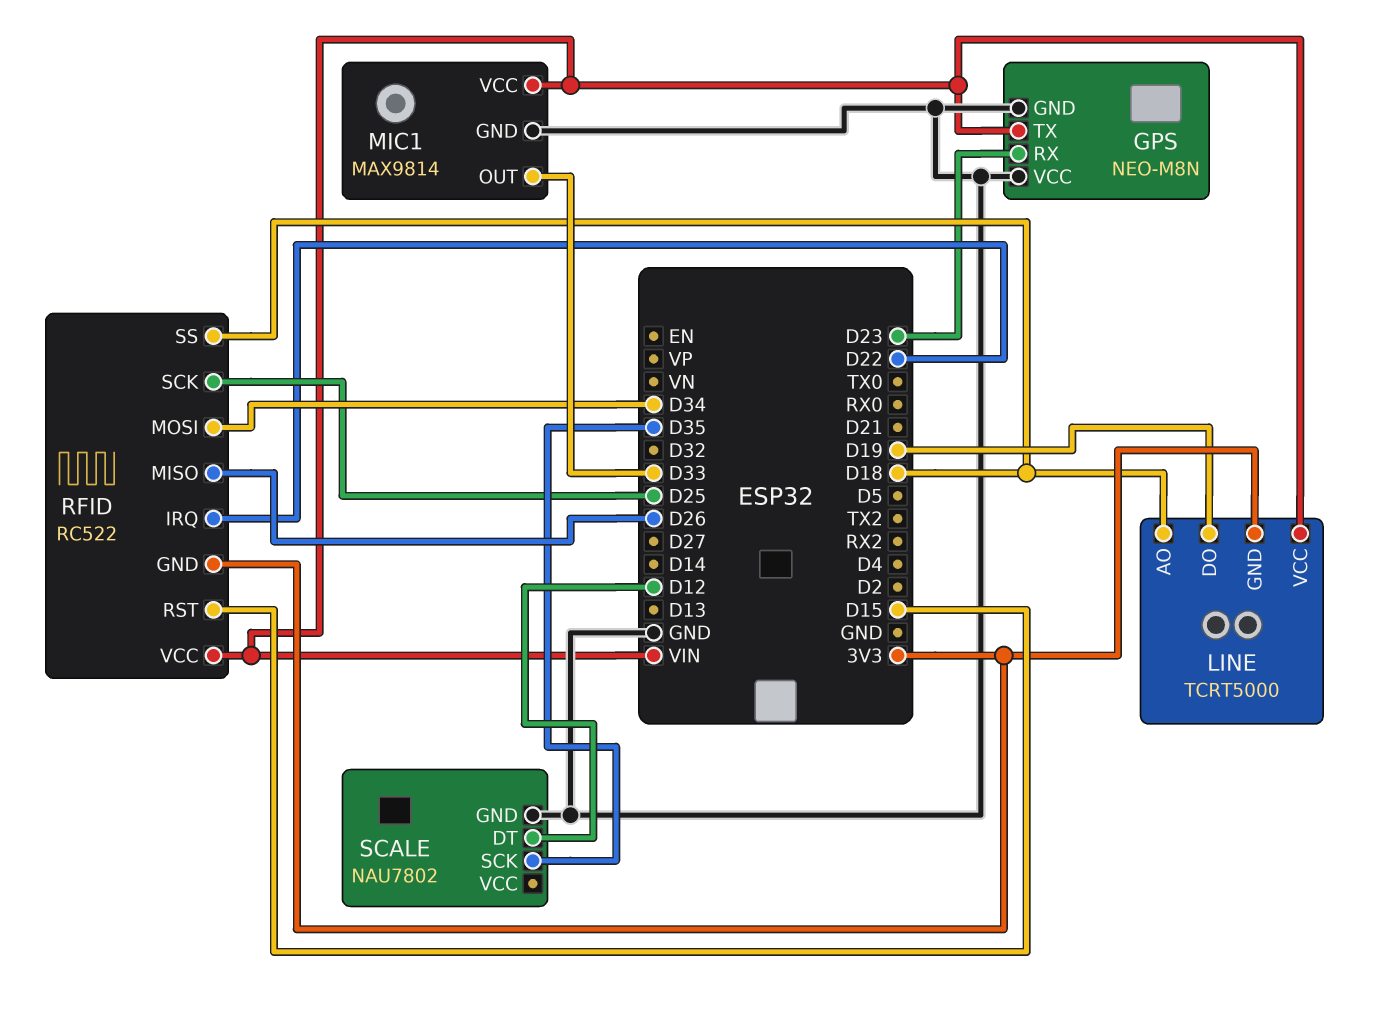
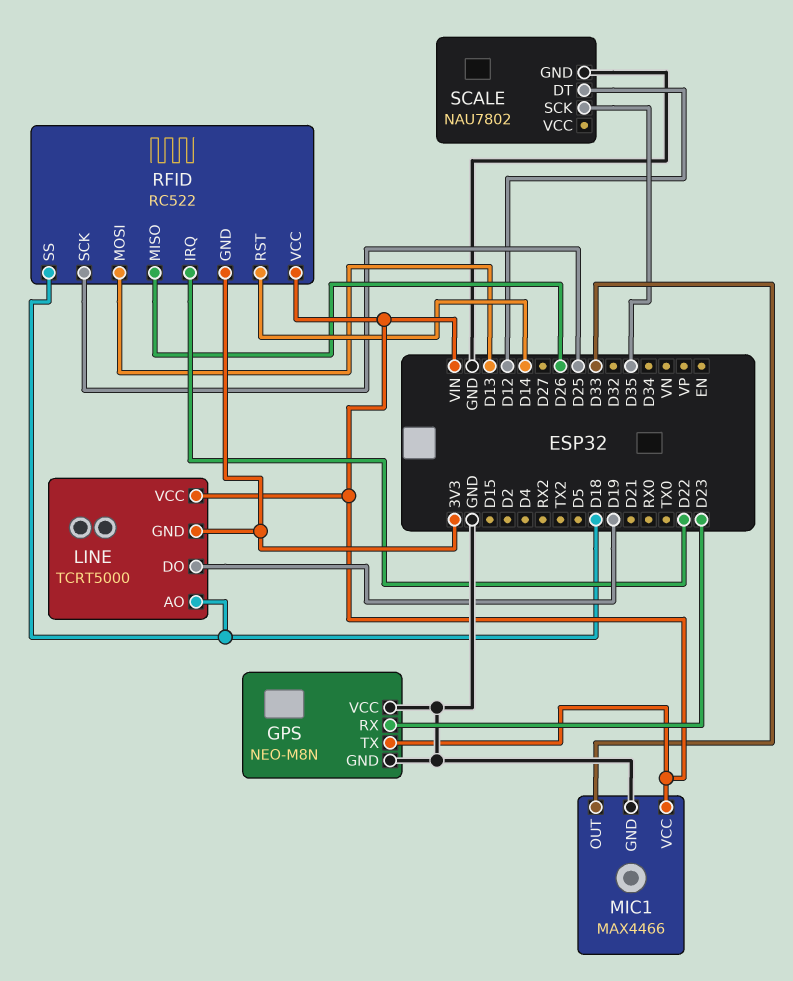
MIC1: MAX9814 -> MAX4466
RFID pin MOSI: D34 -> D13
RFID pin RST: D15 -> D14

